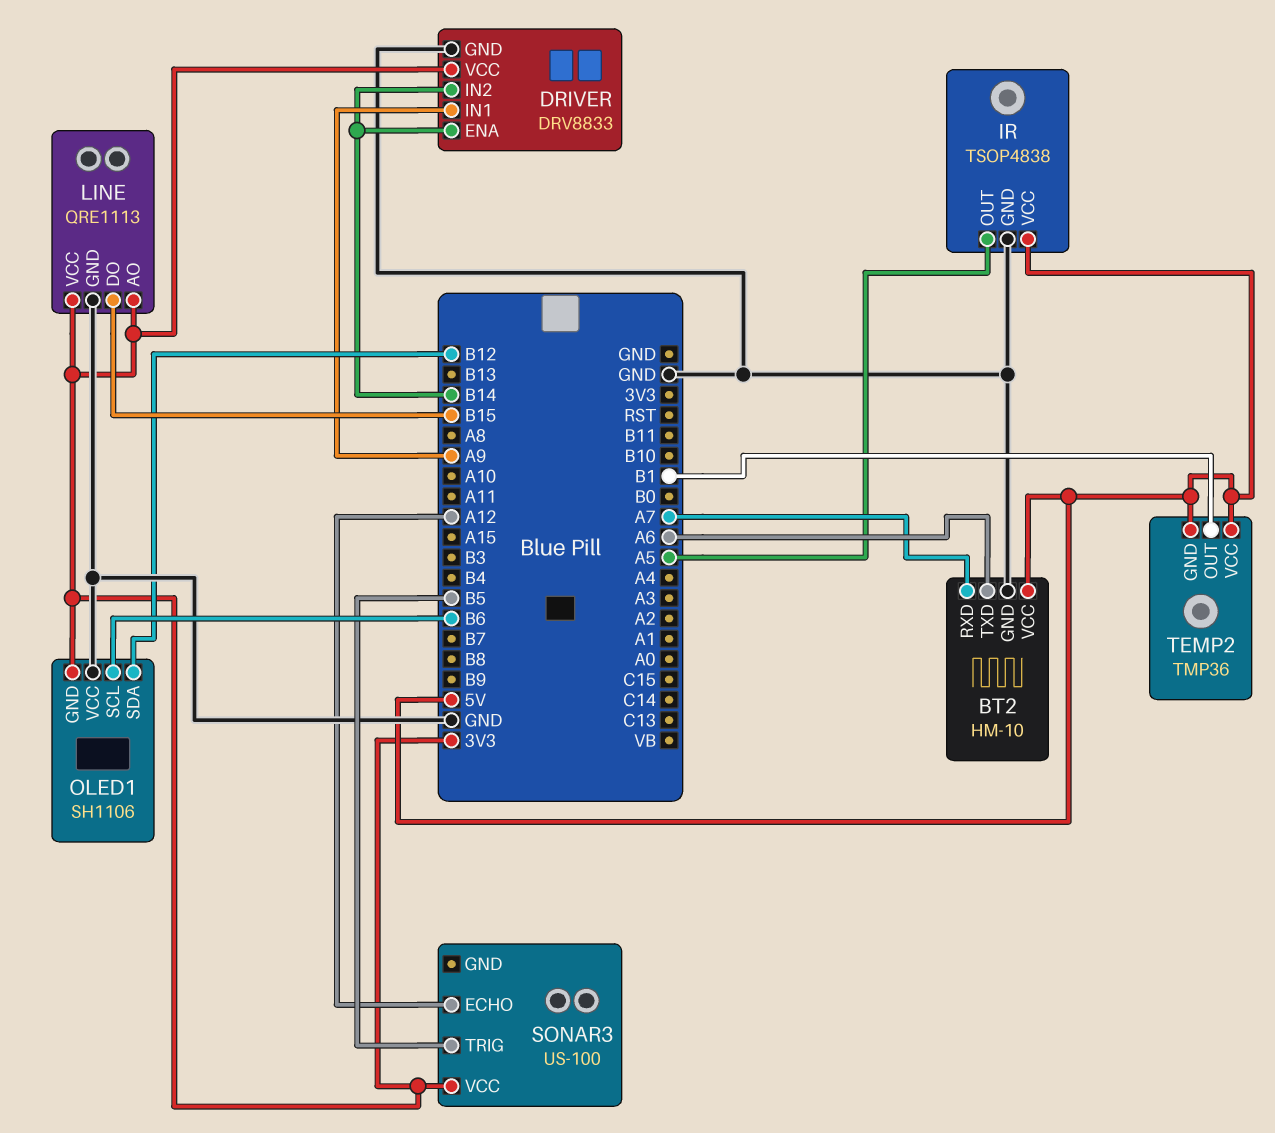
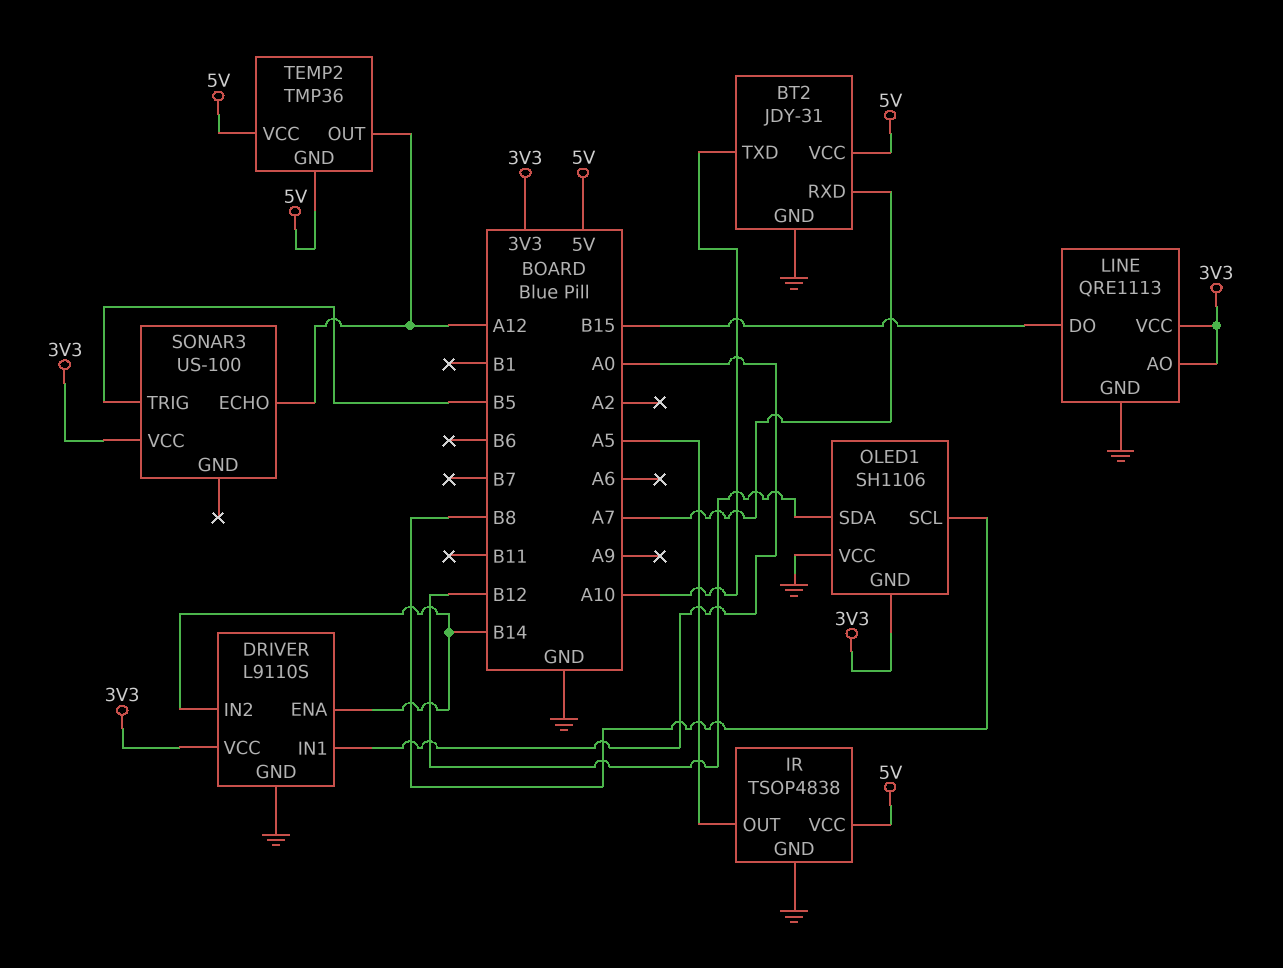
BT2: HM-10 -> JDY-31
BT2 pin TXD: A6 -> A10
DRIVER: DRV8833 -> L9110S
DRIVER pin IN1: A9 -> A0
OLED1 pin SCL: B6 -> B8
TEMP2 pin OUT: B1 -> A12

